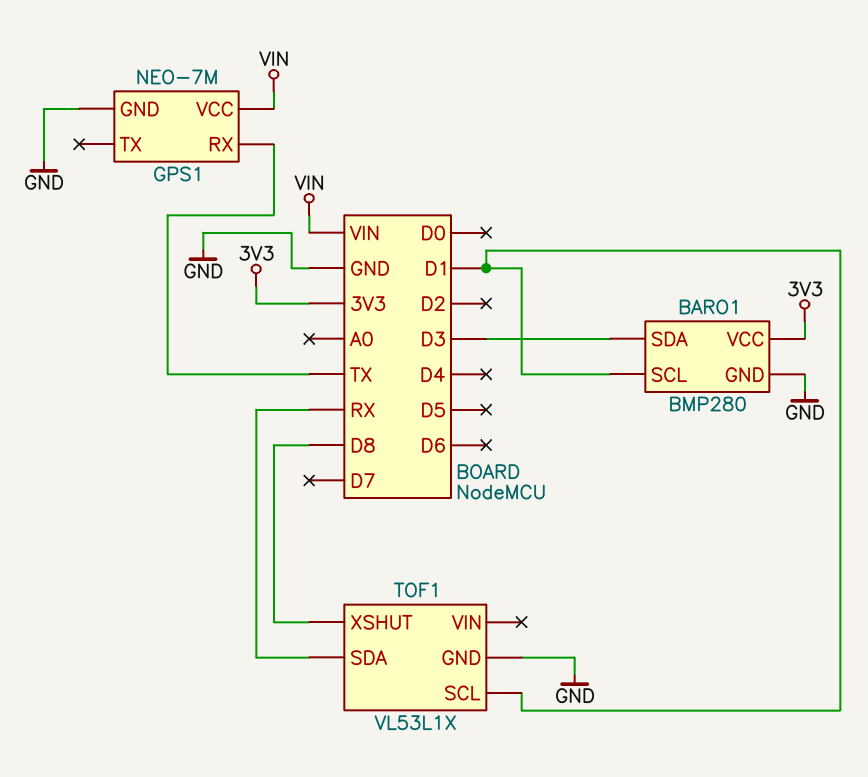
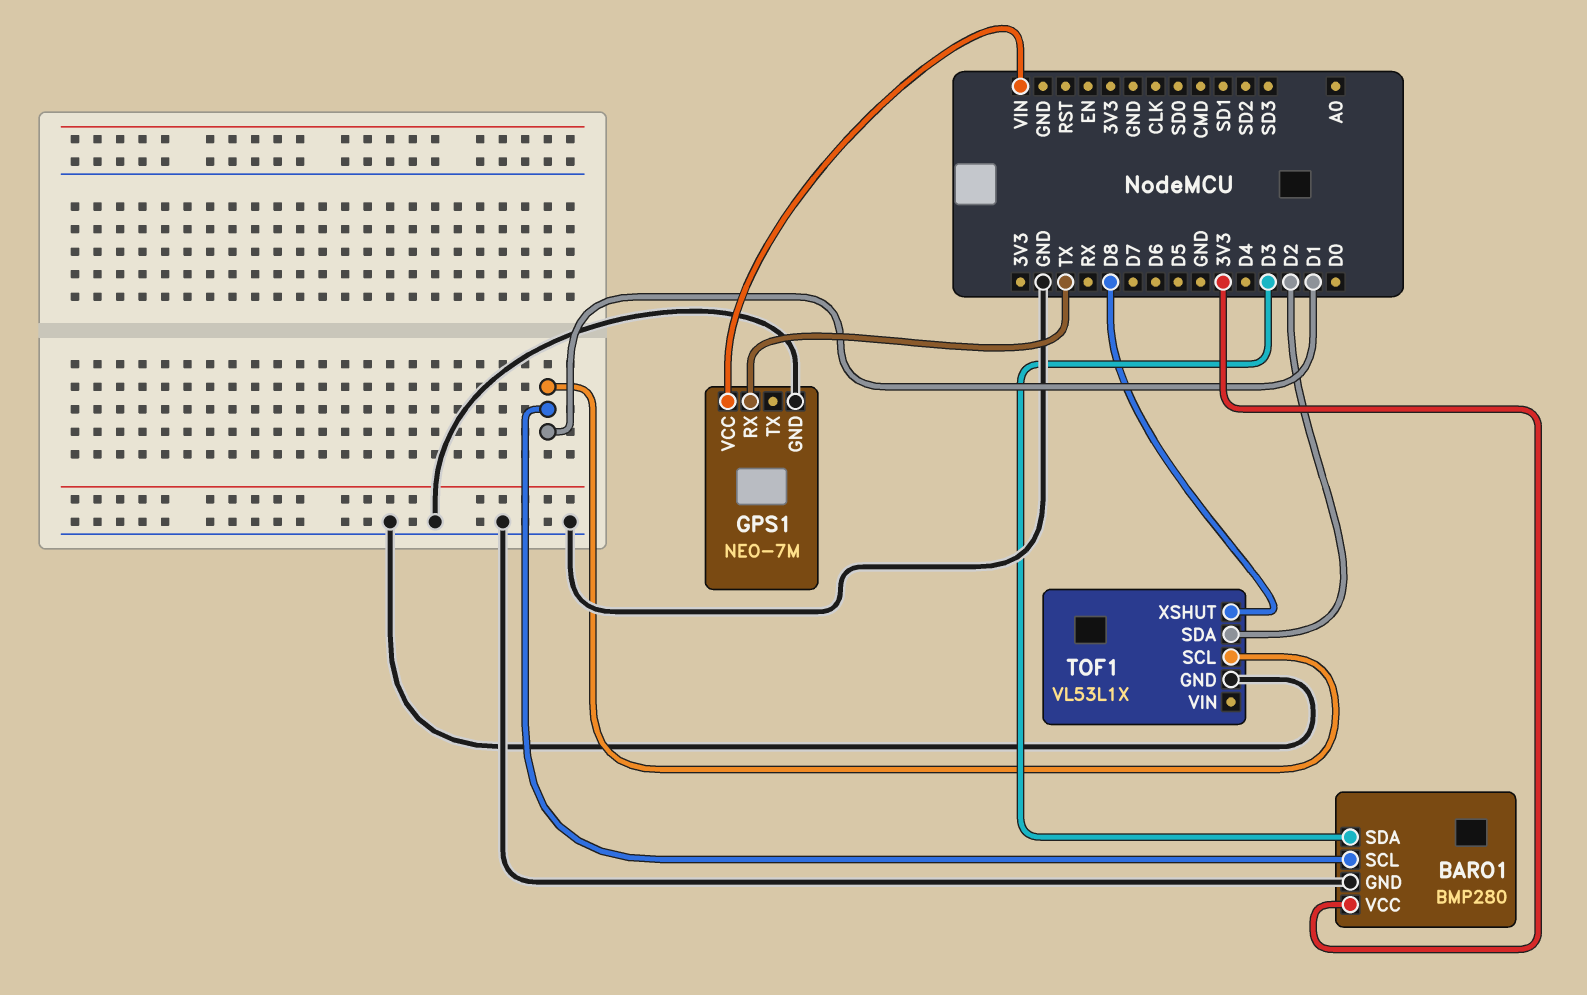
TOF1 pin SDA: RX -> D2

